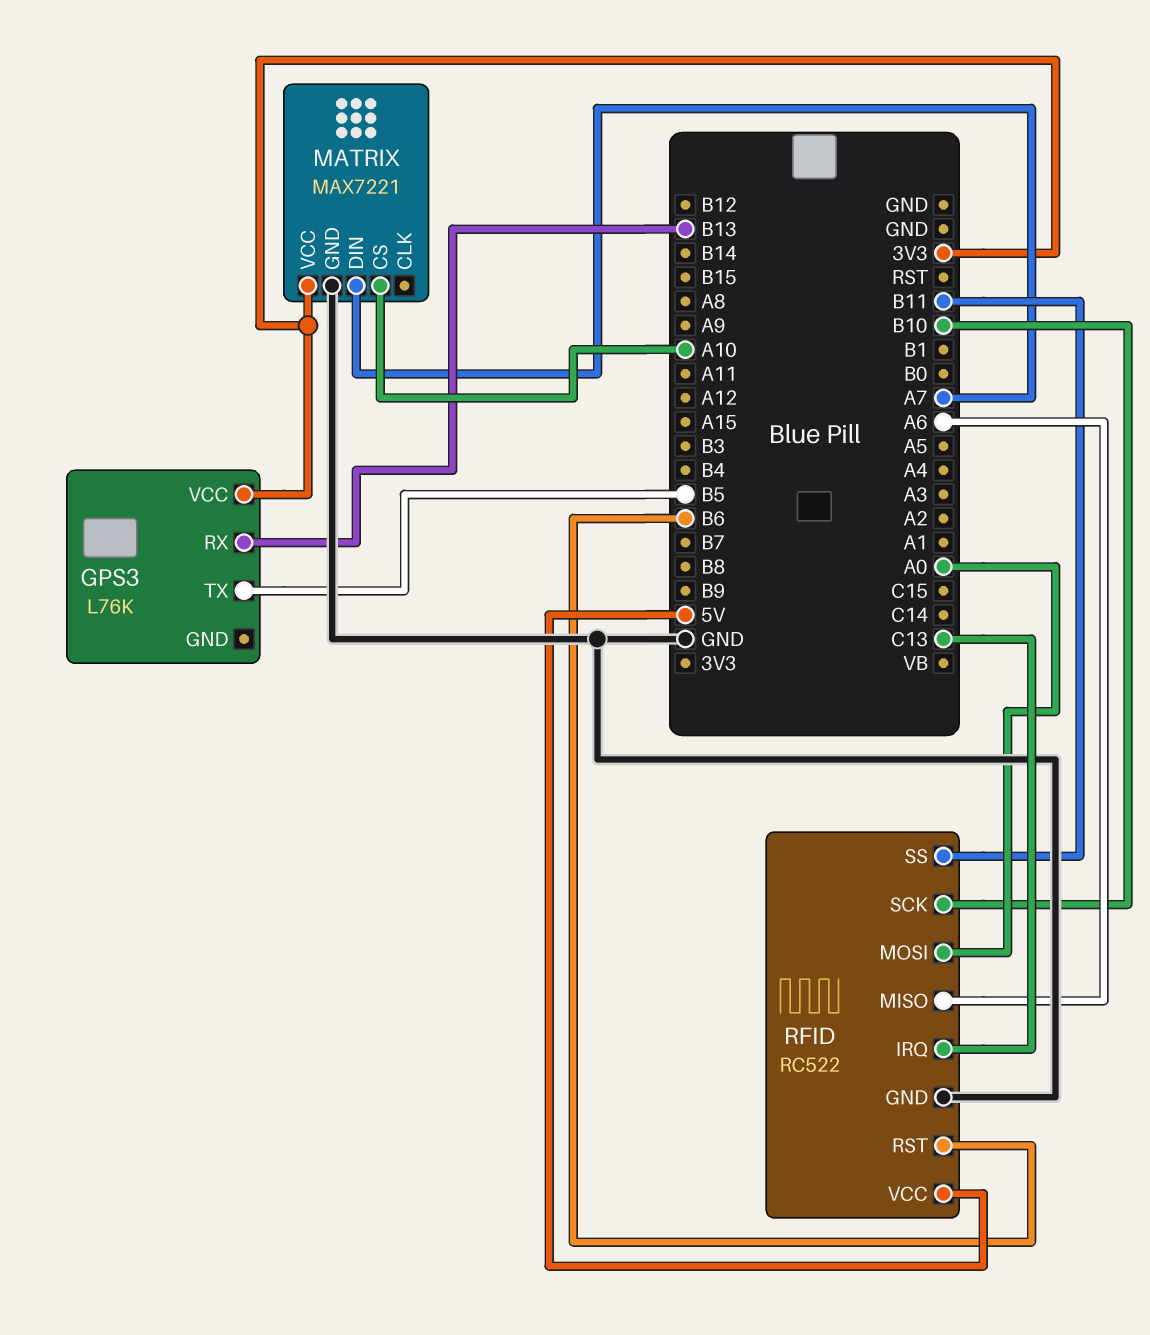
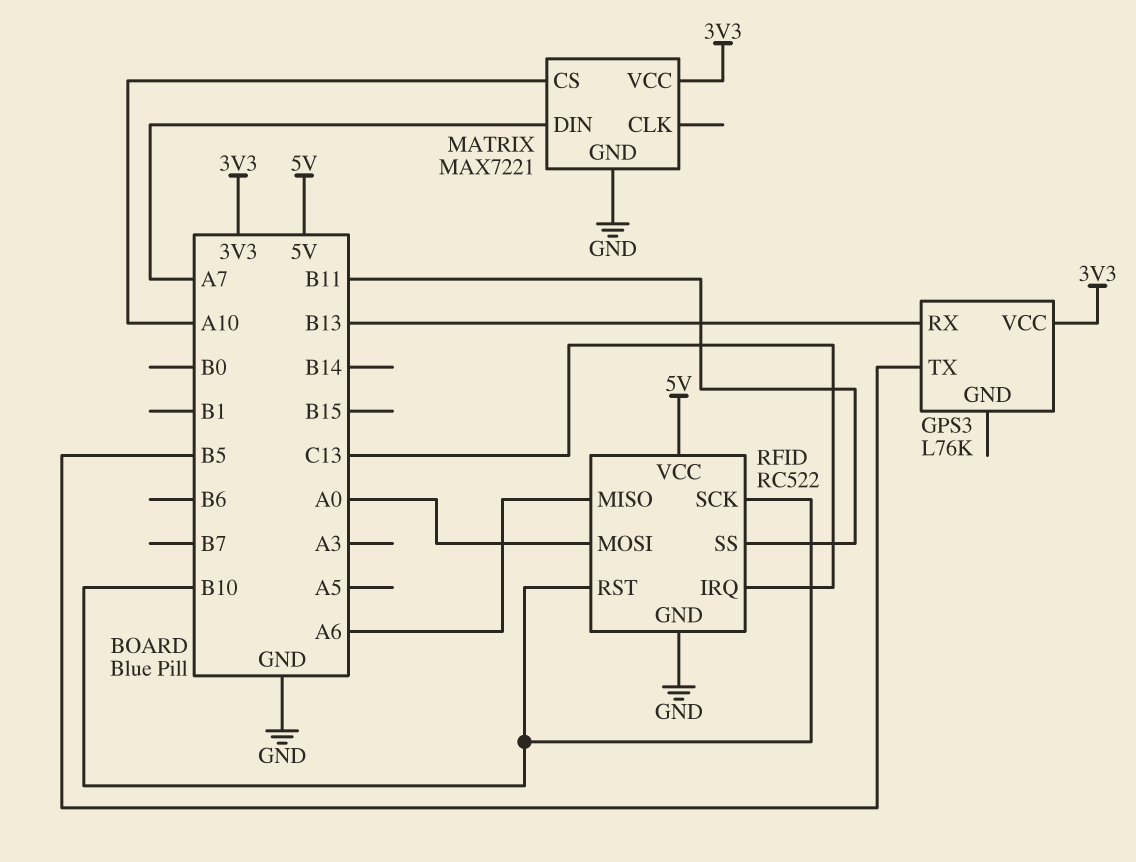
RFID pin RST: B6 -> B10

